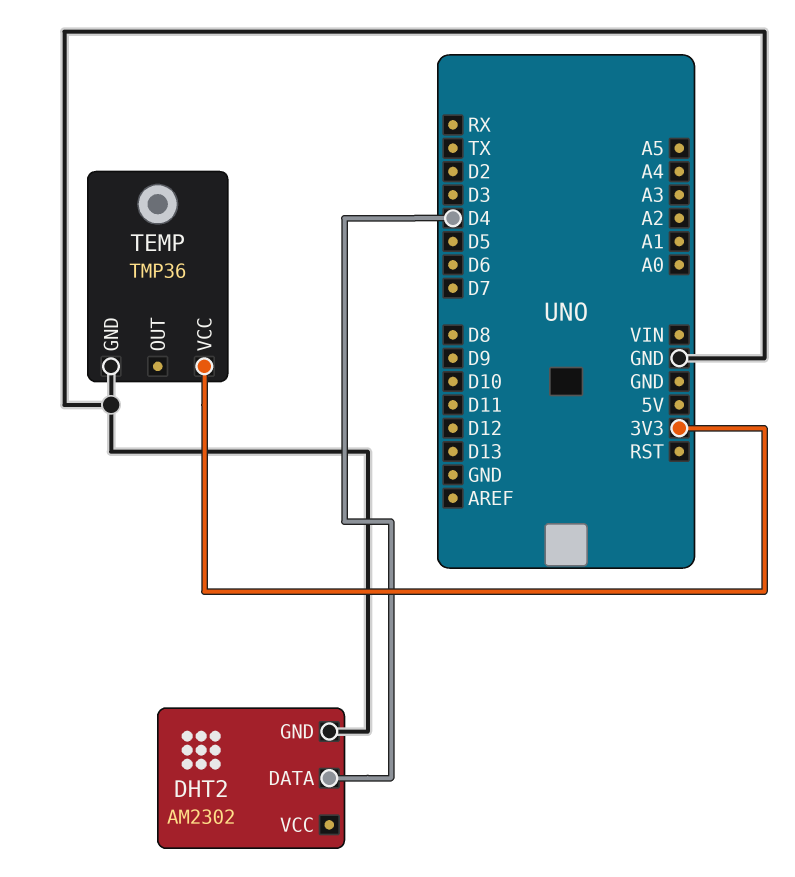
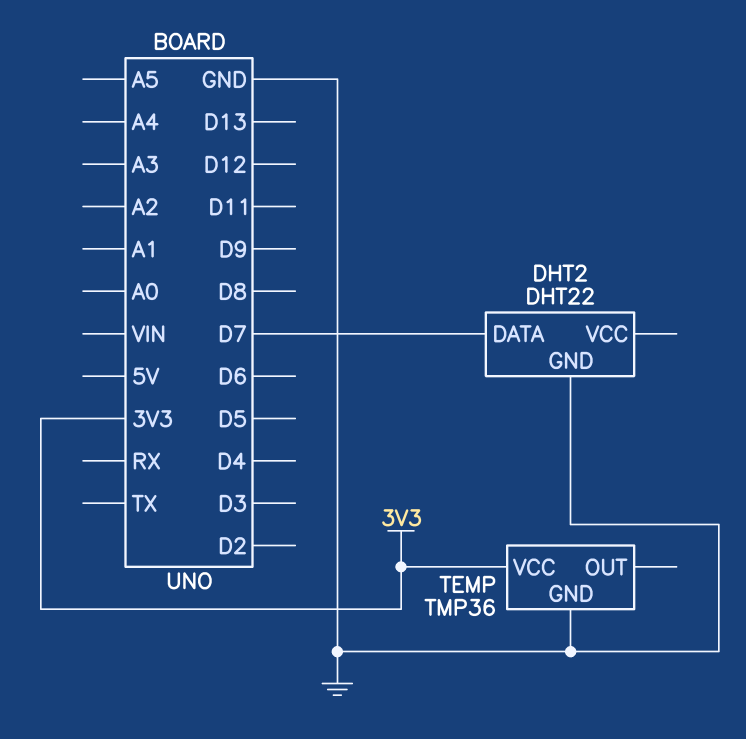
DHT2: AM2302 -> DHT22
DHT2 pin DATA: D4 -> D7

